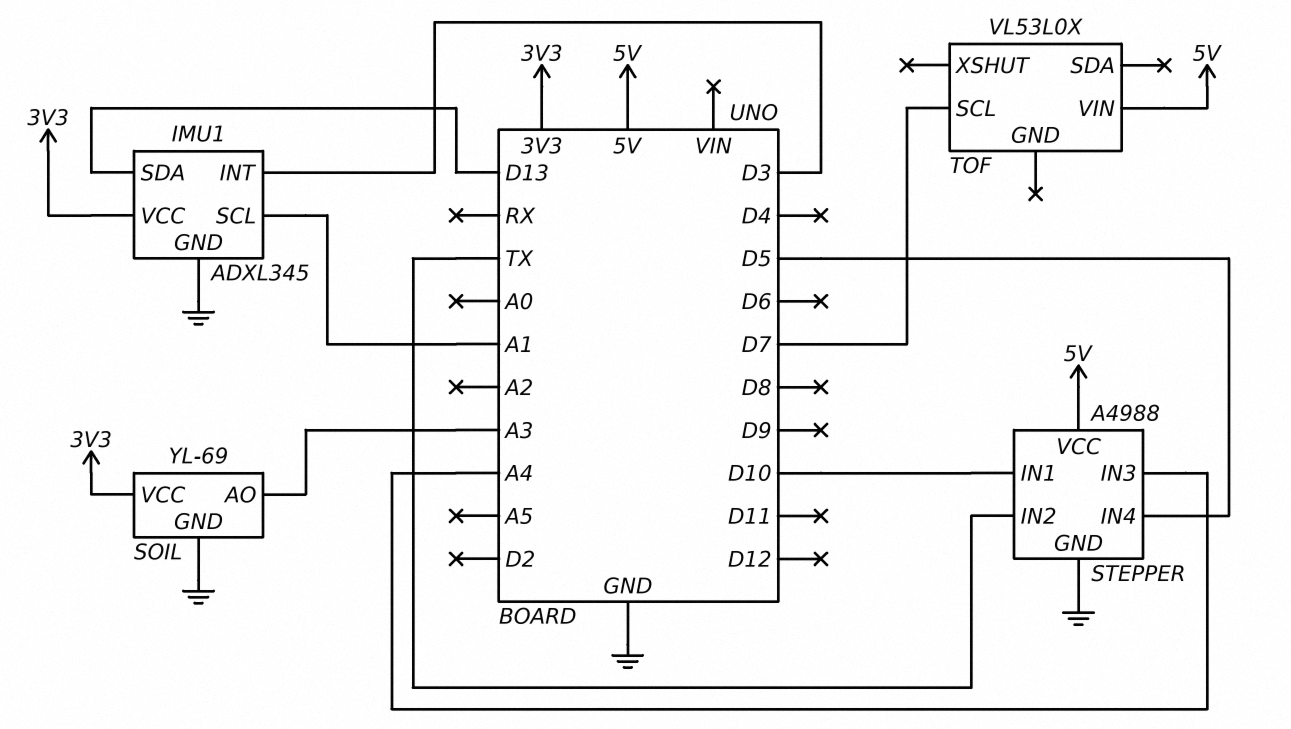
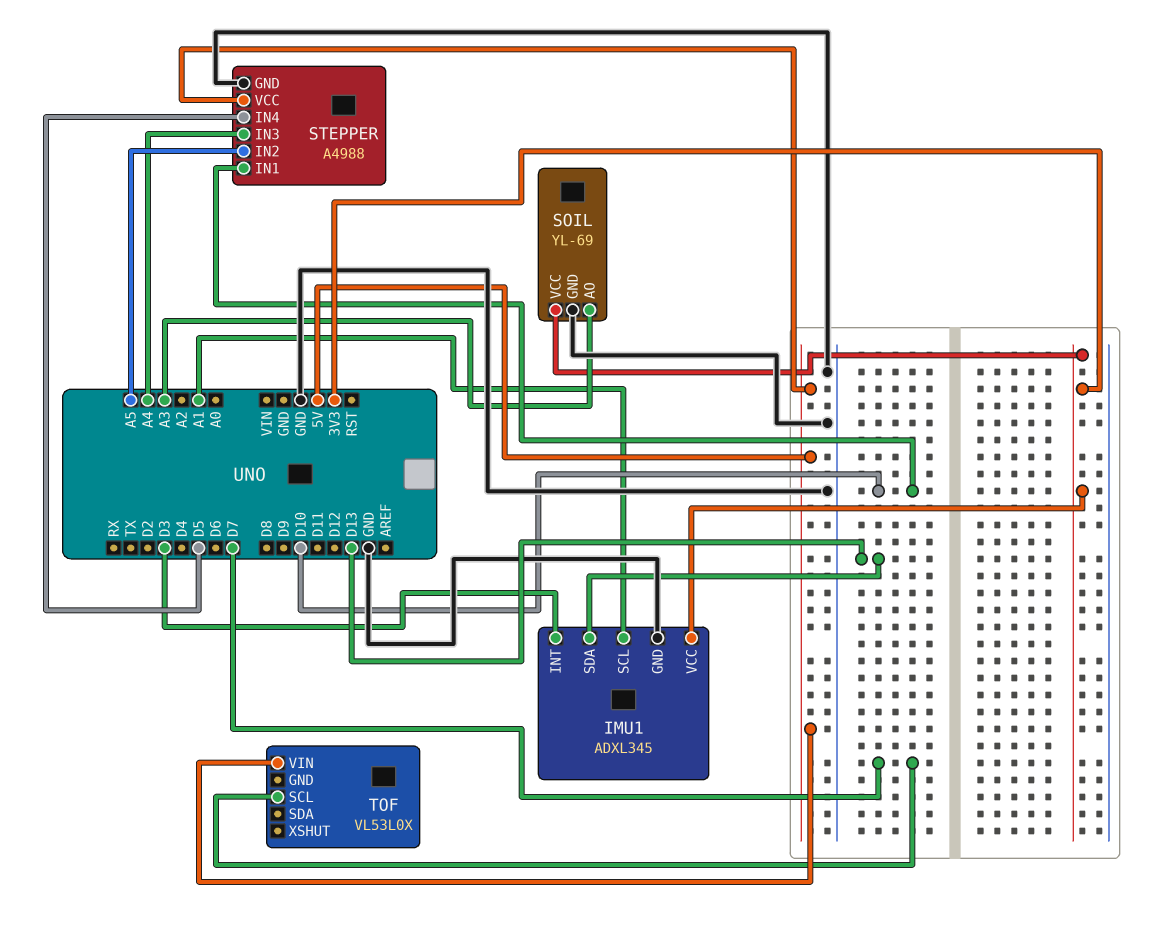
STEPPER pin IN2: TX -> A5

